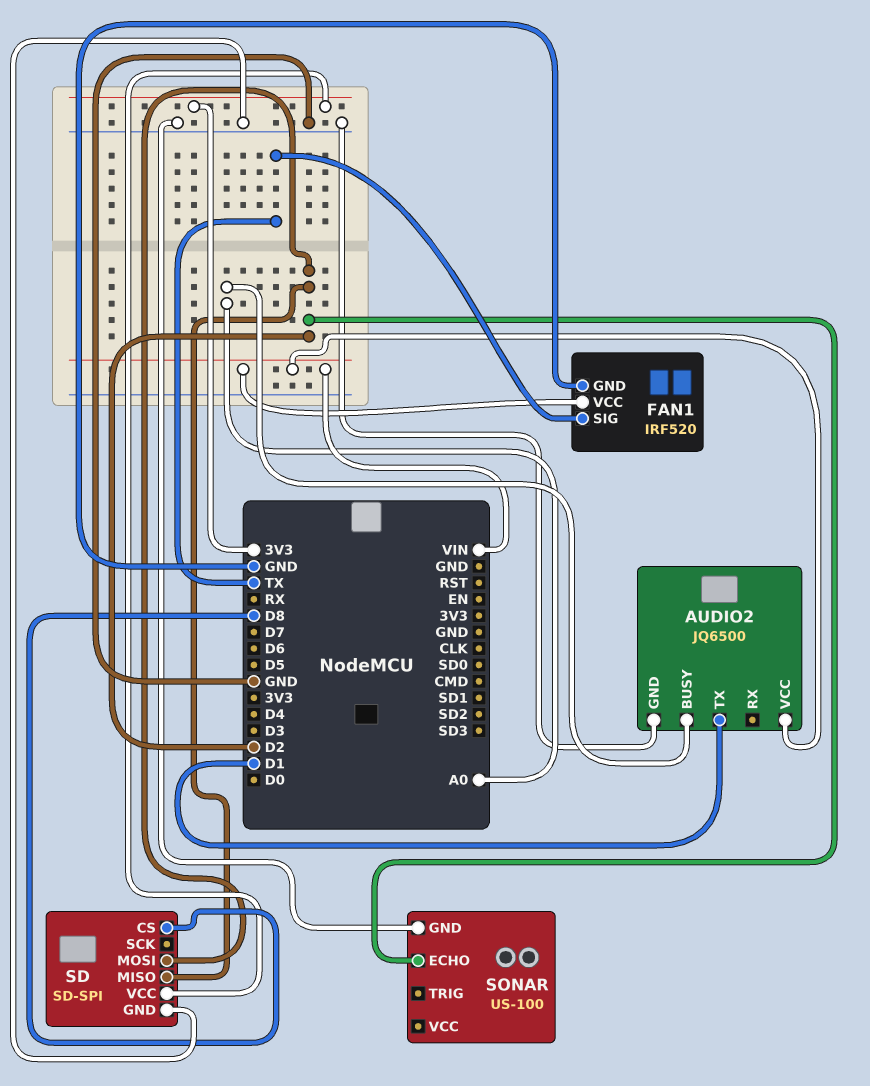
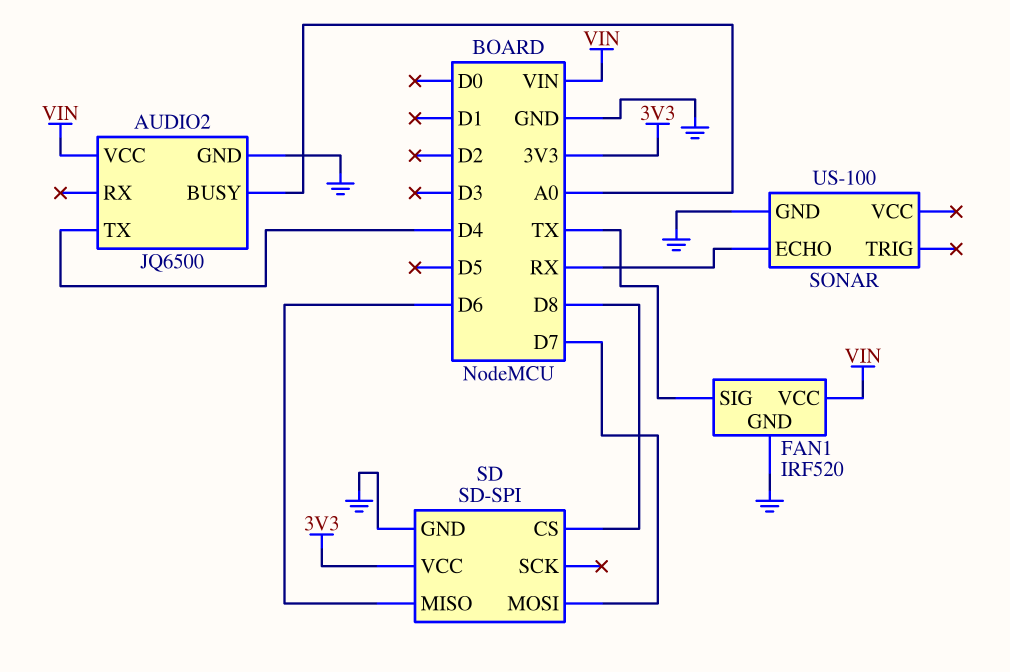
AUDIO2 pin TX: D1 -> D4
SD pin MISO: D2 -> D6
SD pin MOSI: D2 -> D7
SONAR pin ECHO: D2 -> RX

